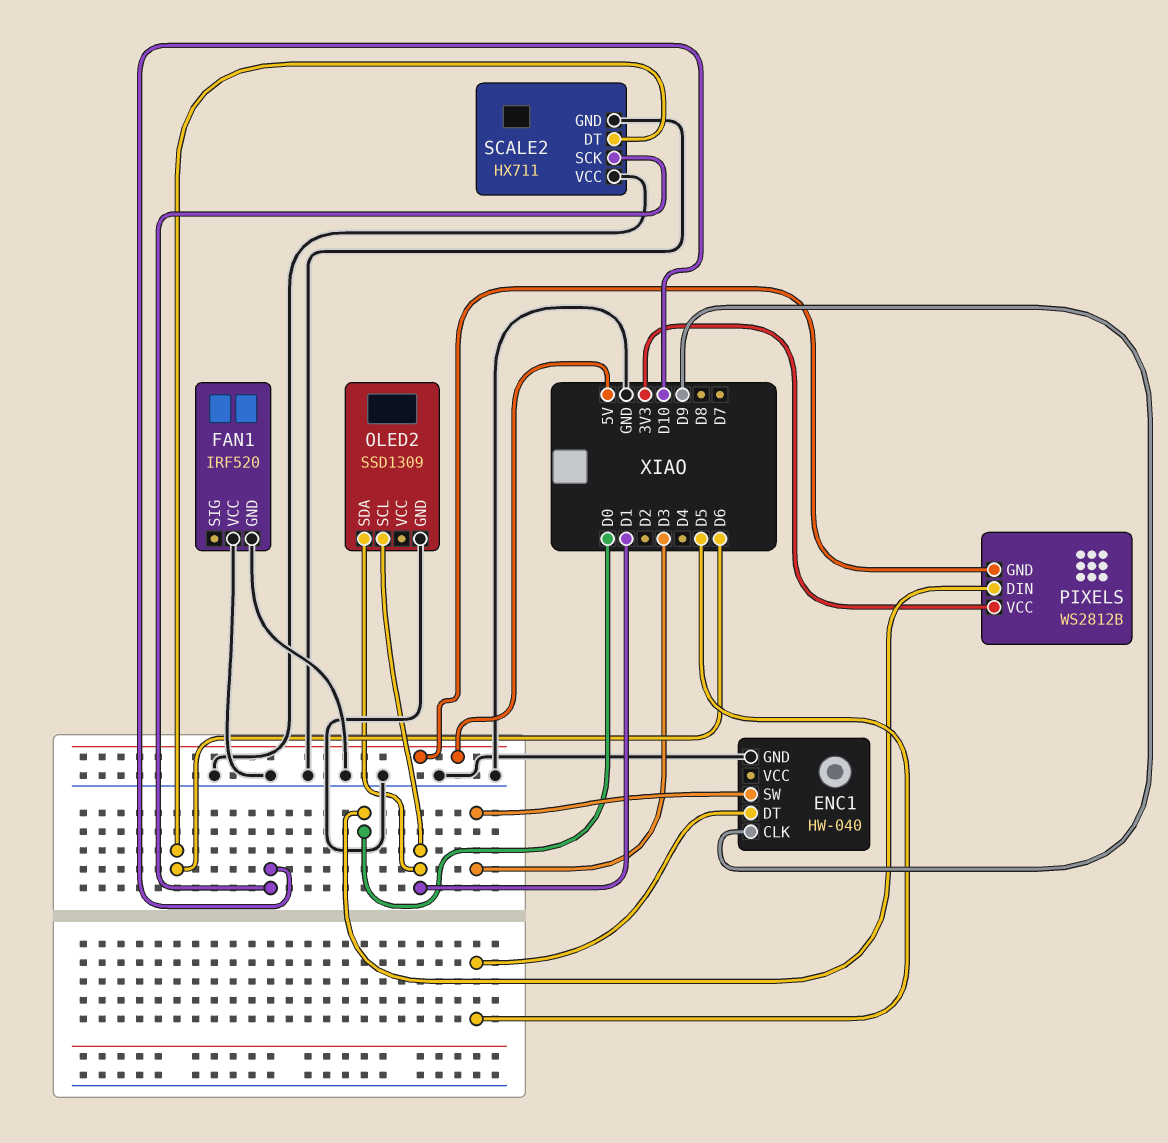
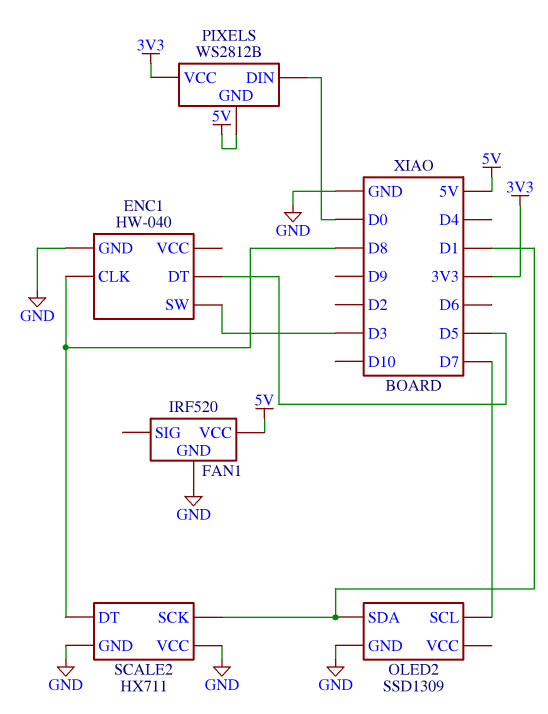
ENC1 pin CLK: D9 -> D8
FAN1 pin VCC: GND -> 5V
OLED2 pin SCL: D1 -> D7
SCALE2 pin DT: D6 -> D8
SCALE2 pin SCK: D10 -> D1

